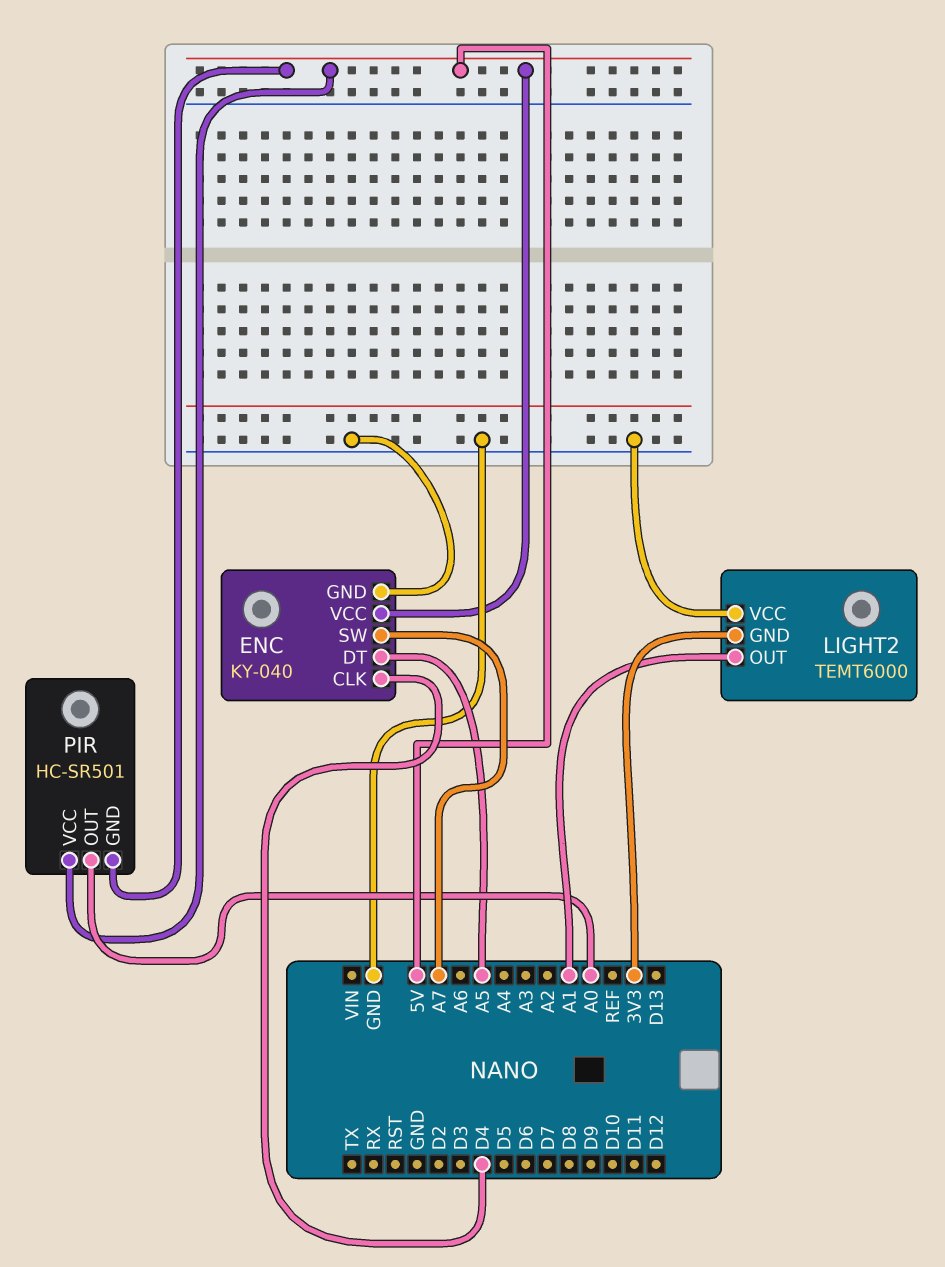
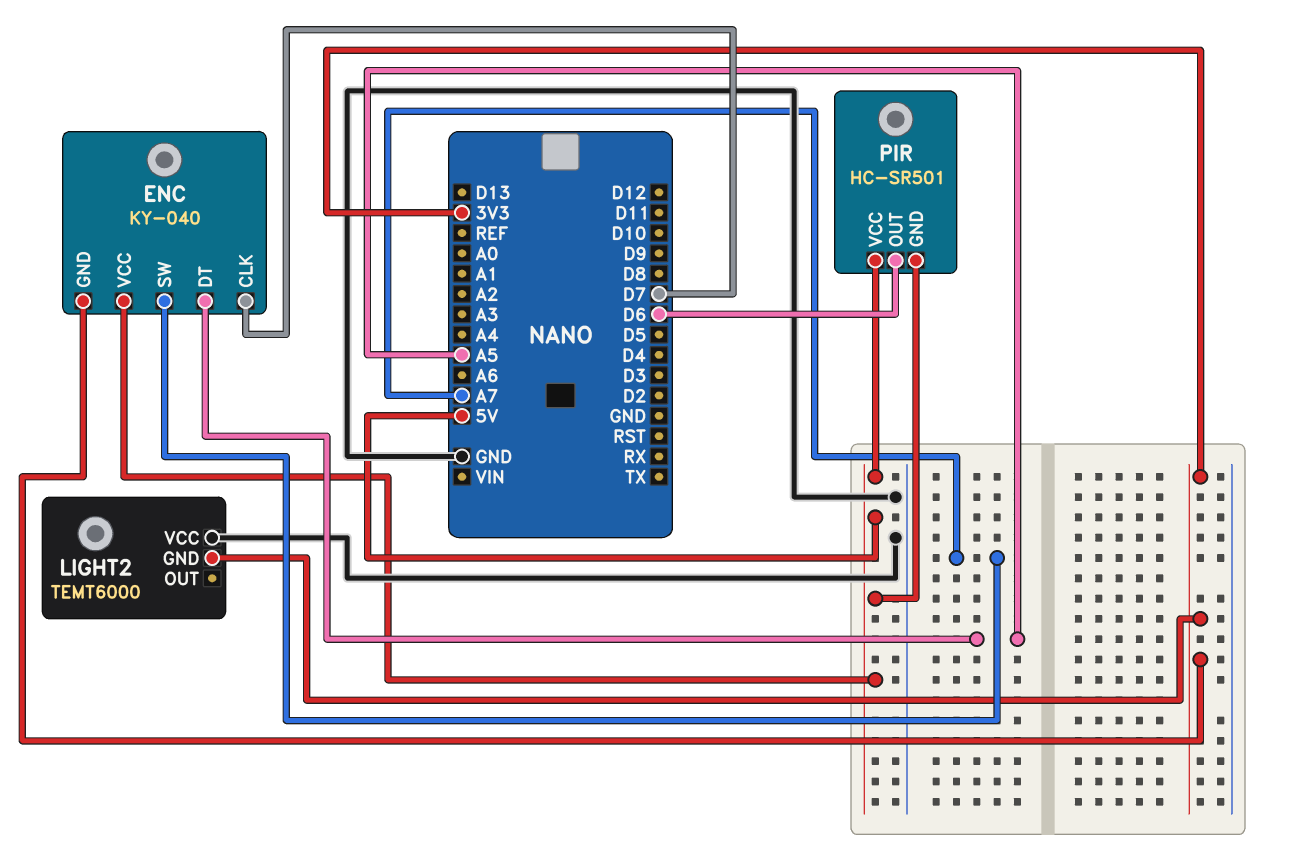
ENC pin CLK: D4 -> D7
ENC pin GND: GND -> 3V3
LIGHT2 pin OUT: A1 -> none
PIR pin OUT: A0 -> D6

